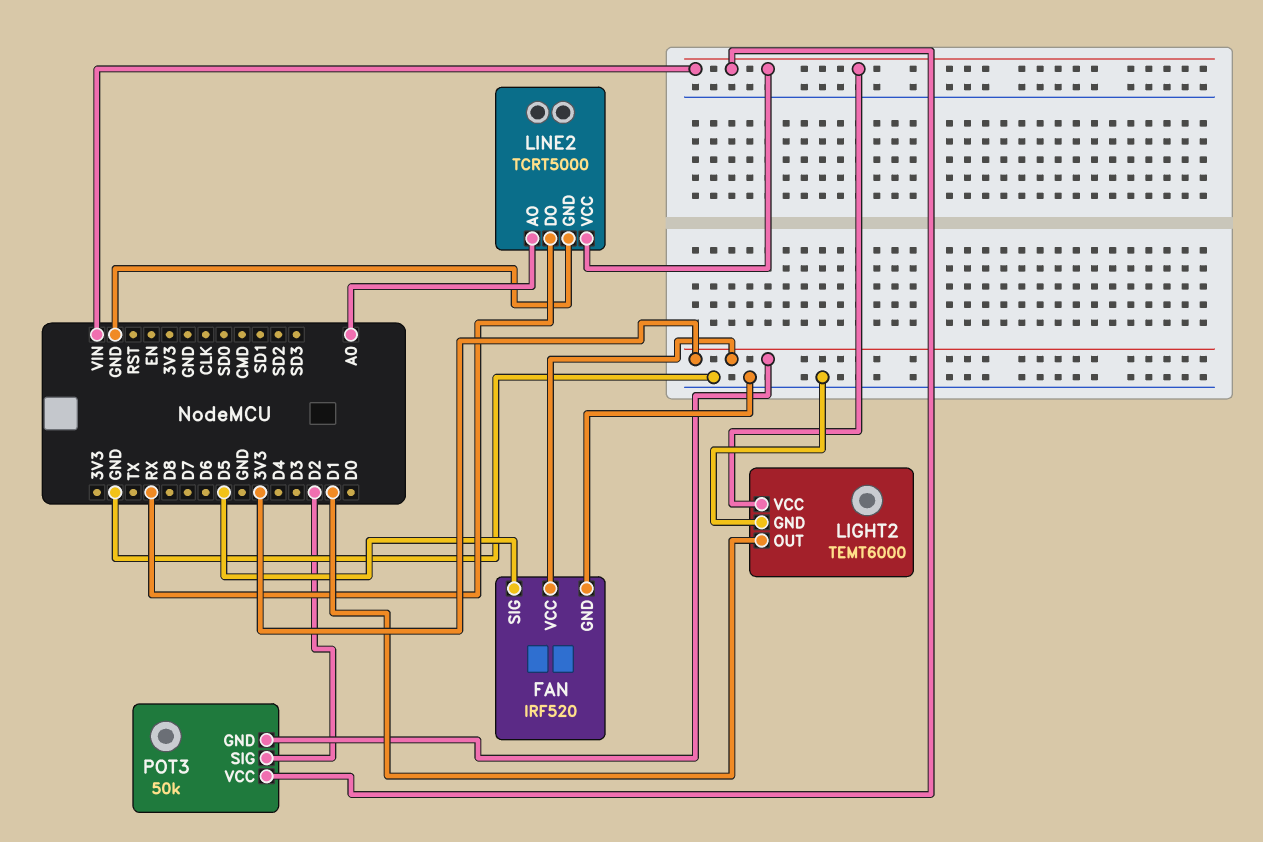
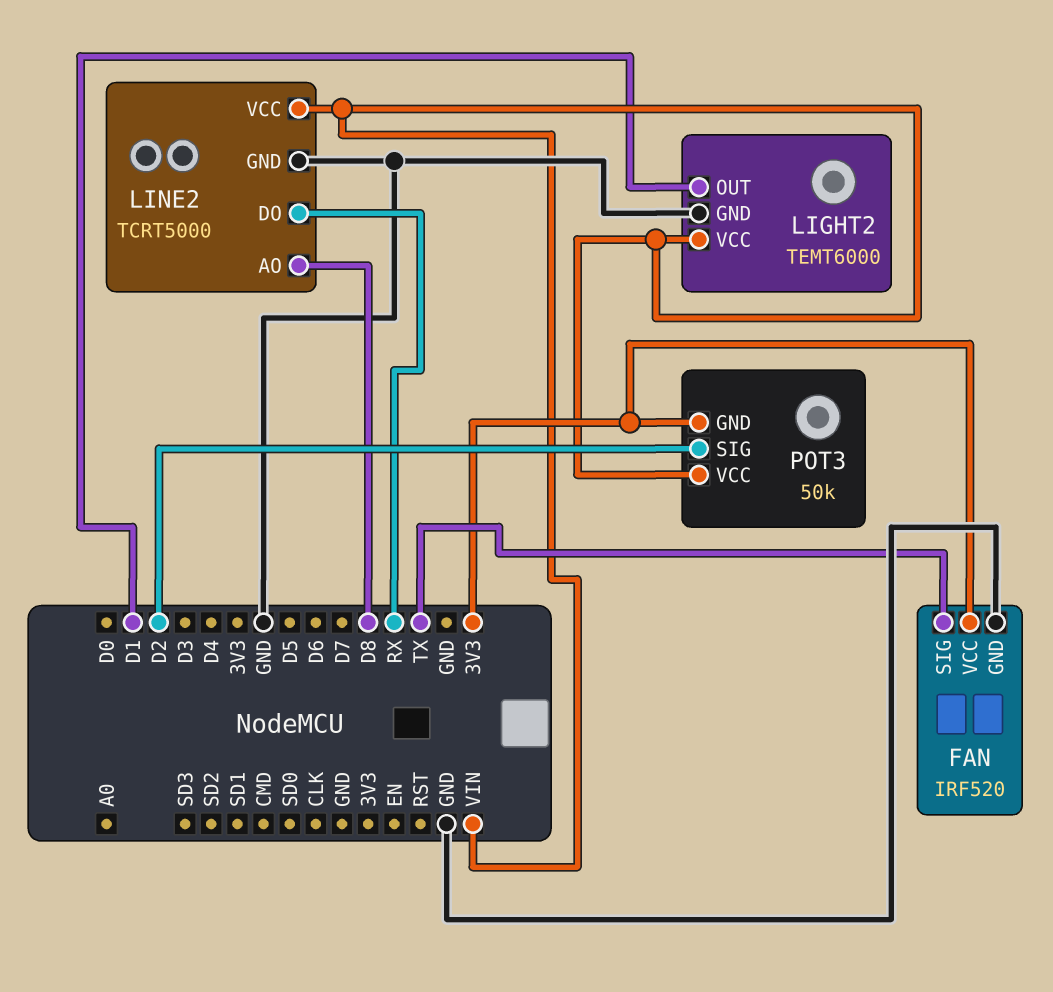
FAN pin SIG: D5 -> TX
LINE2 pin AO: A0 -> D8

